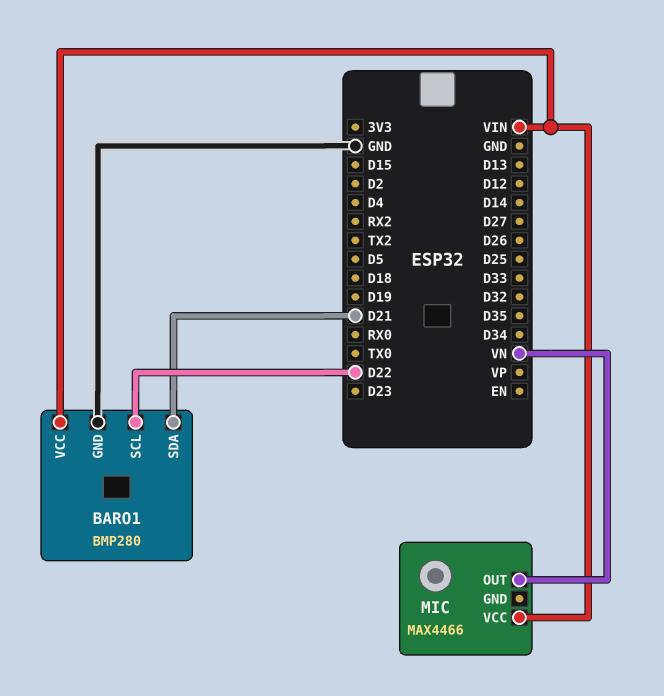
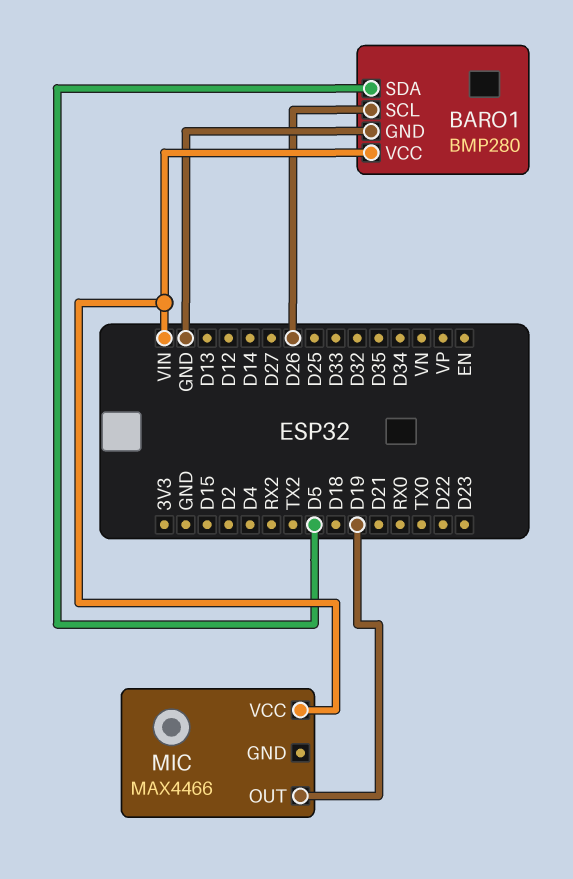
BARO1 pin SCL: D22 -> D26
BARO1 pin SDA: D21 -> D5
MIC pin OUT: VN -> D19

